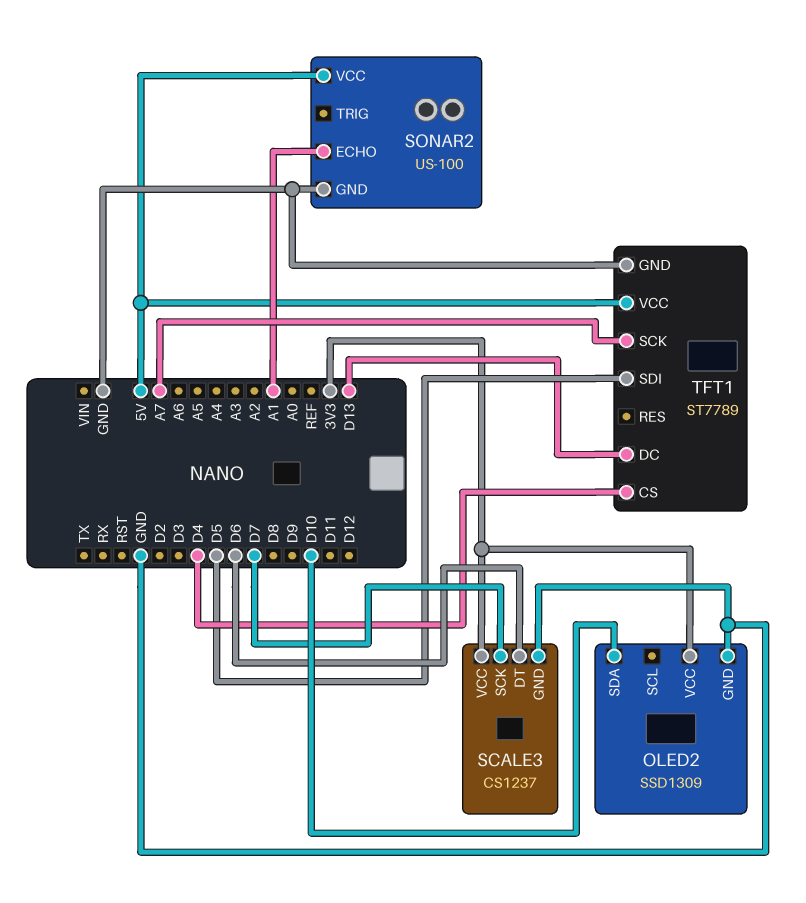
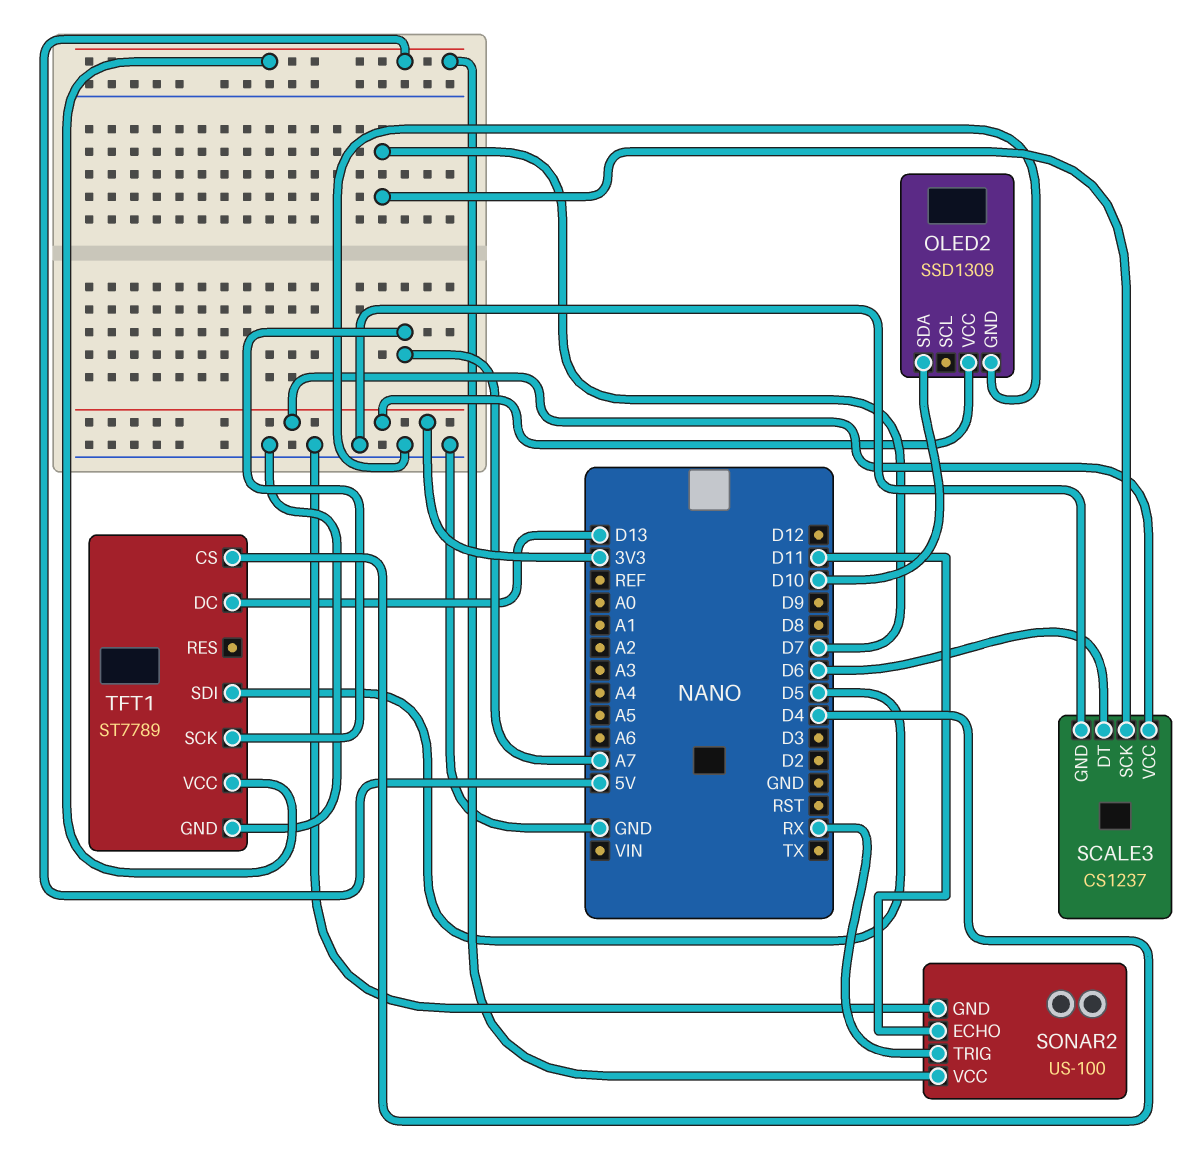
SONAR2 pin ECHO: A1 -> D11
SONAR2 pin TRIG: none -> RX

